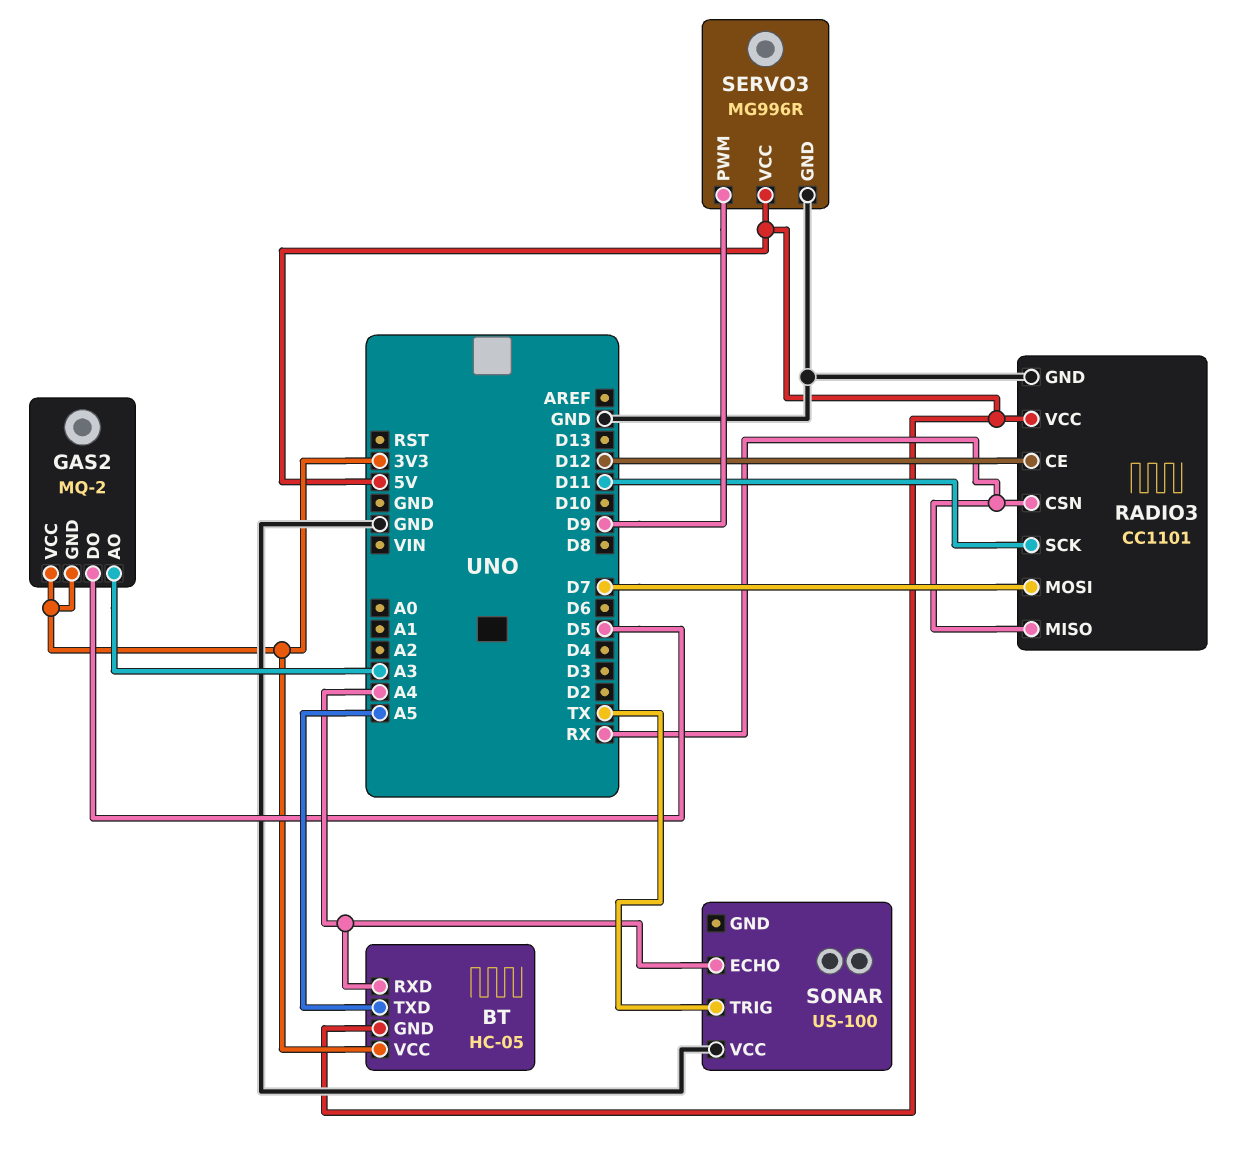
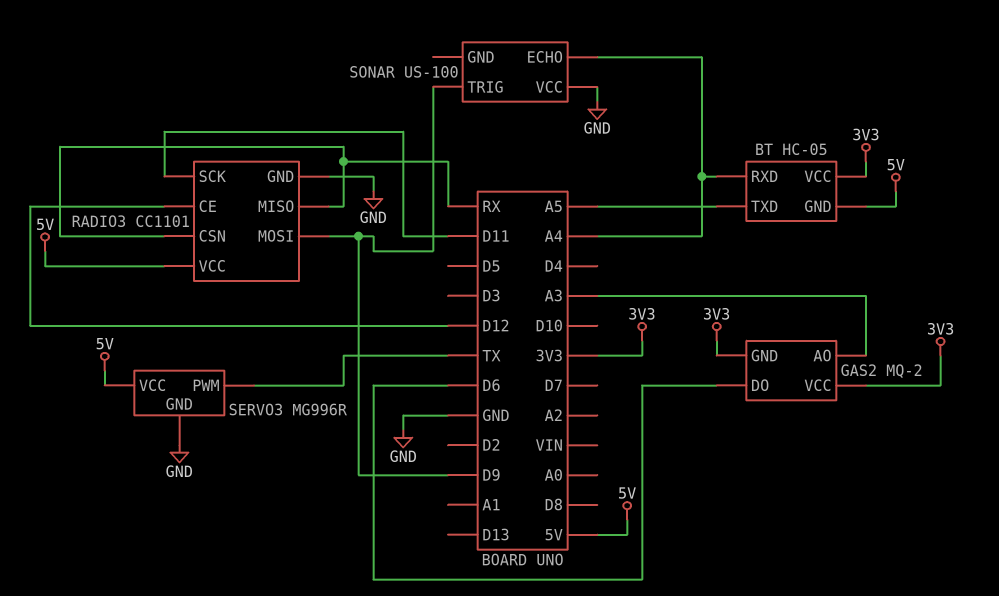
GAS2 pin DO: D5 -> D6
RADIO3 pin MOSI: D7 -> D9
SERVO3 pin PWM: D9 -> TX
SONAR pin TRIG: TX -> D9

